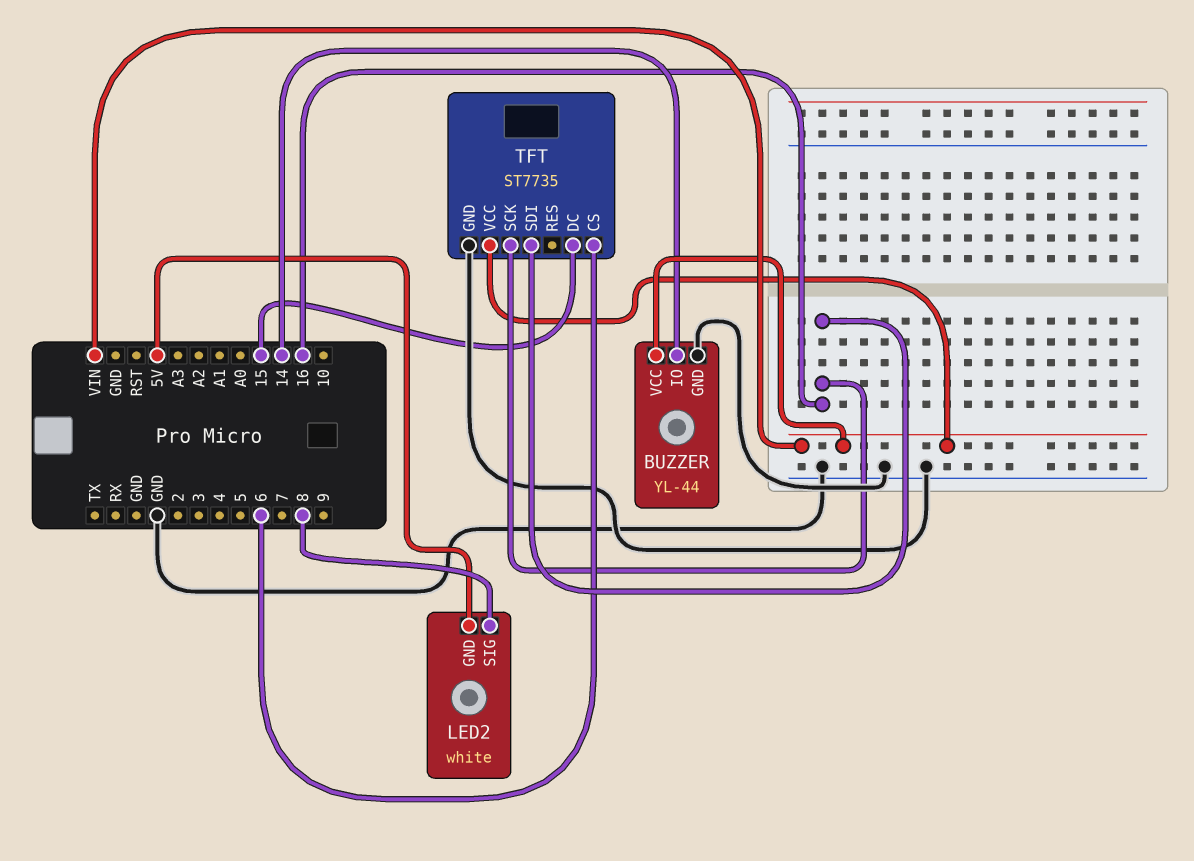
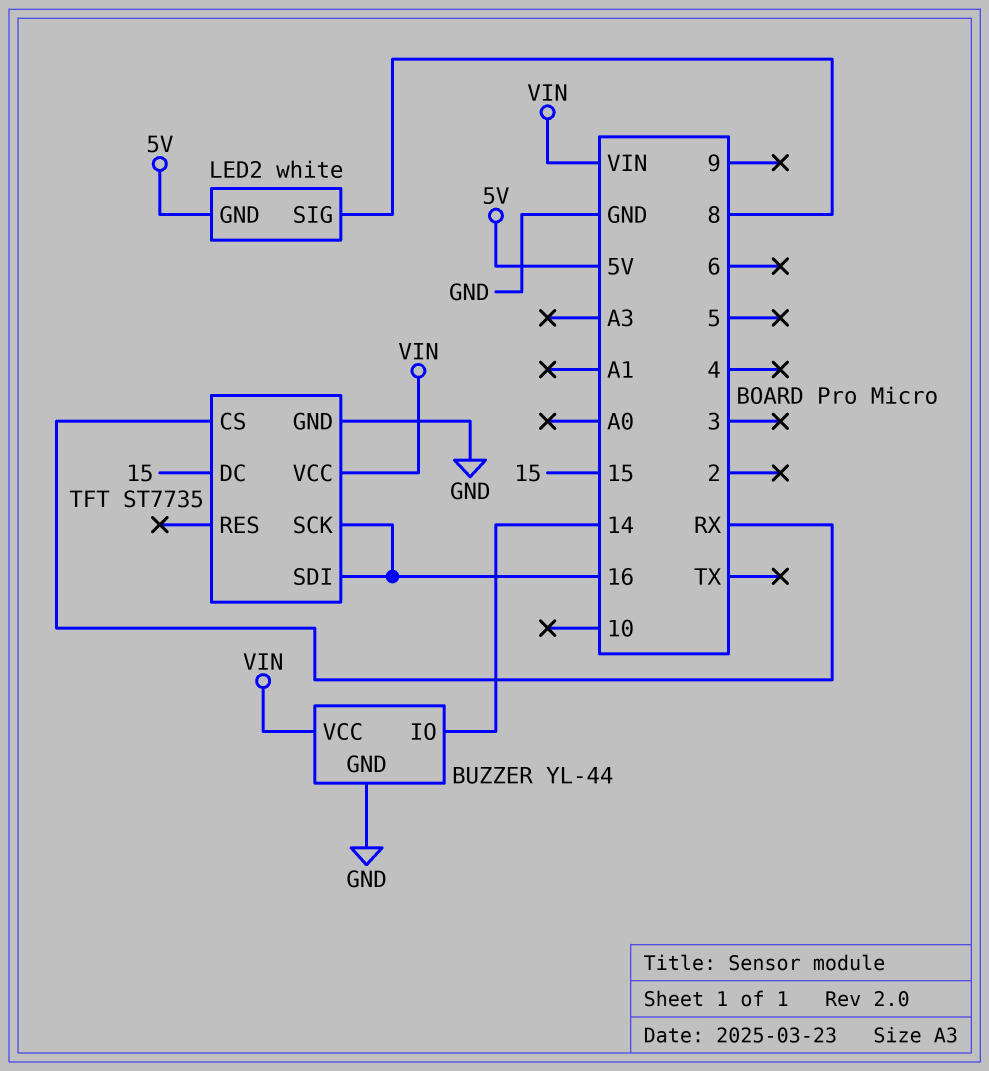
TFT pin CS: 6 -> RX

